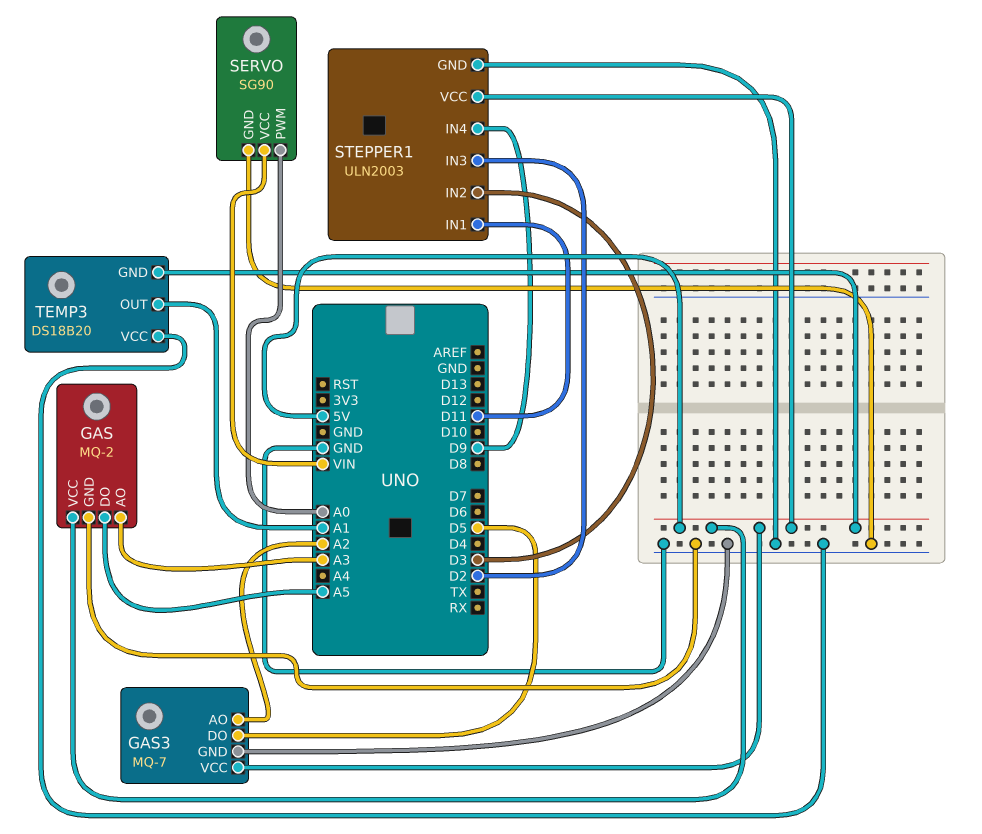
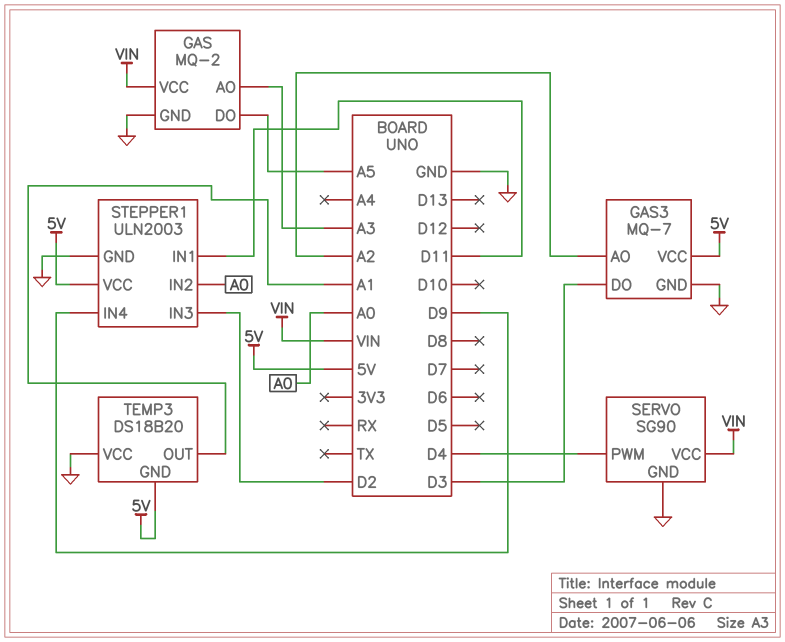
GAS pin VCC: 5V -> VIN
GAS3 pin DO: D5 -> D3
SERVO pin PWM: A0 -> D4
STEPPER1 pin IN2: D3 -> A0

